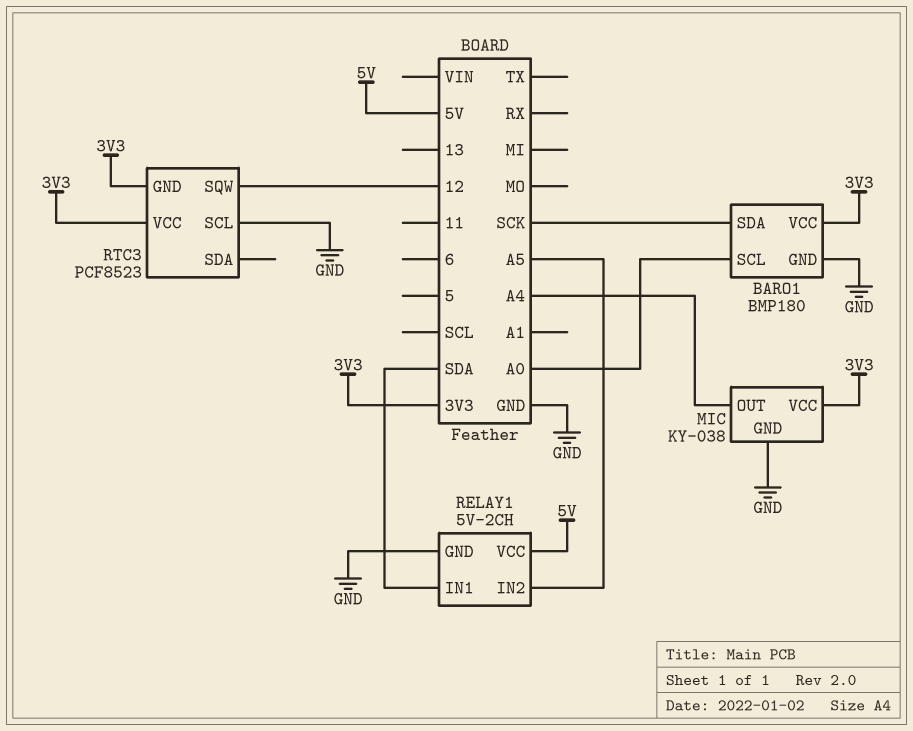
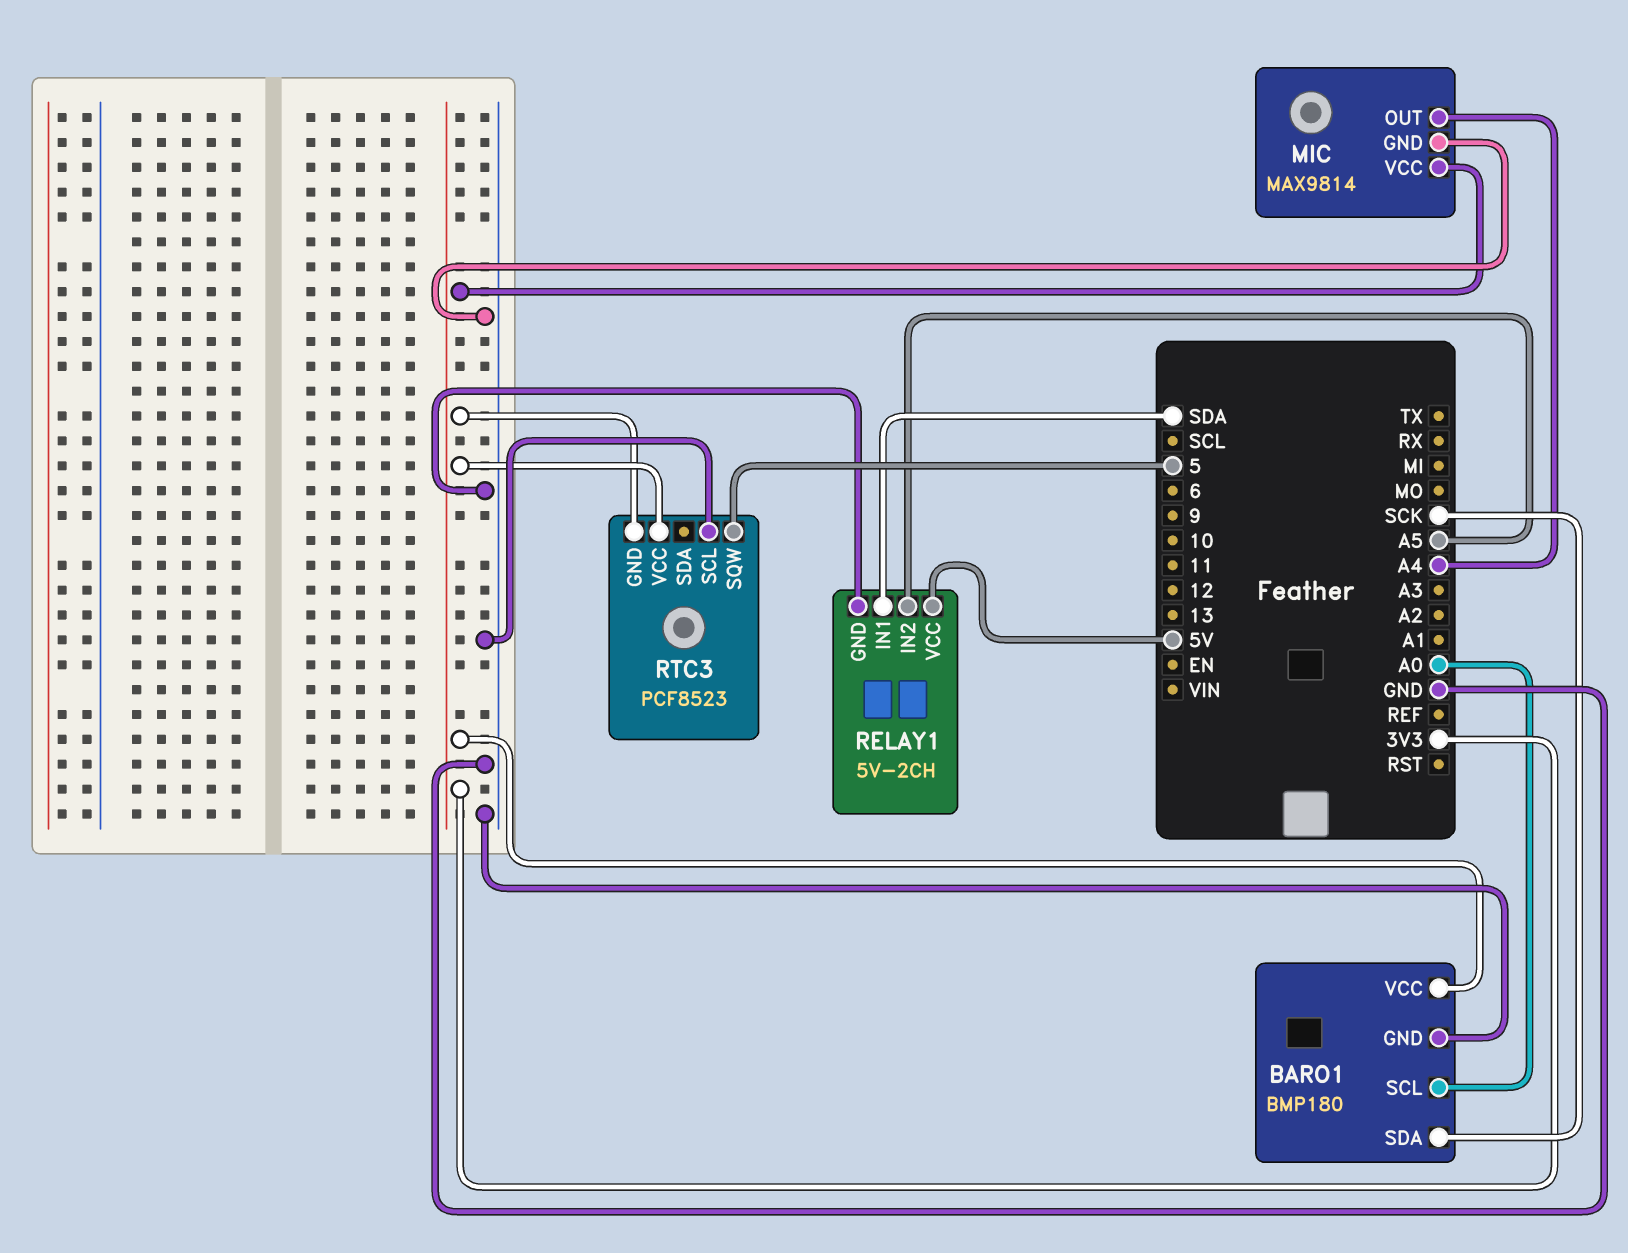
MIC: KY-038 -> MAX9814
RTC3 pin SQW: 12 -> 5

